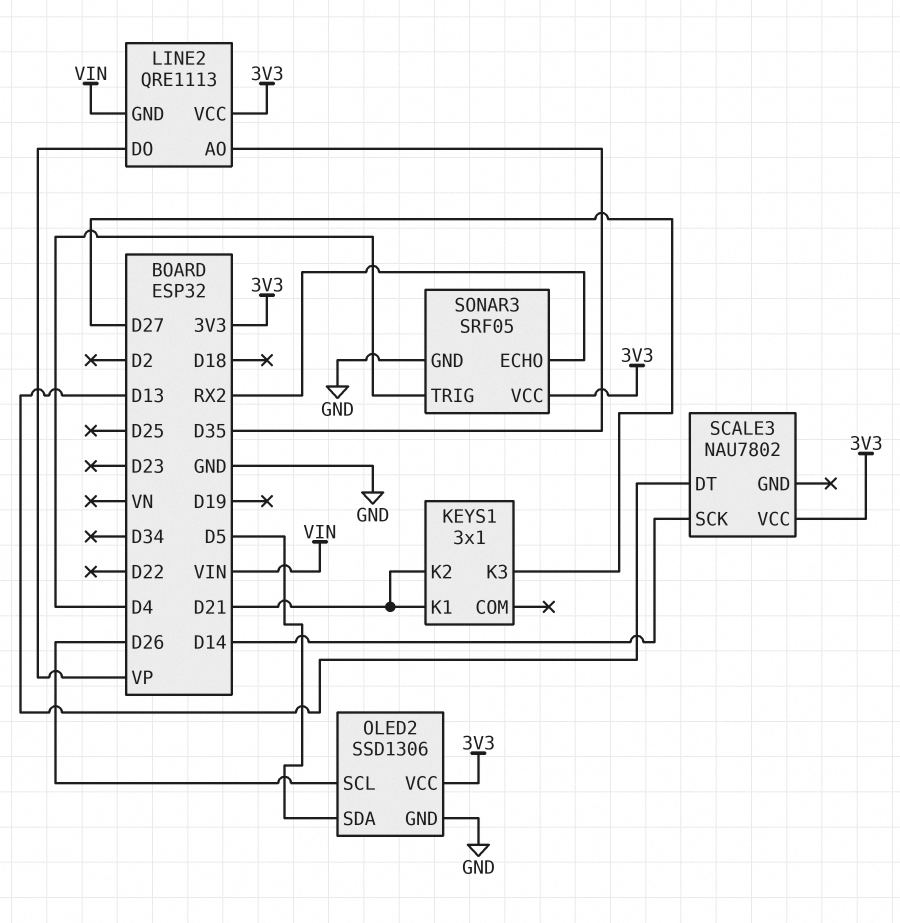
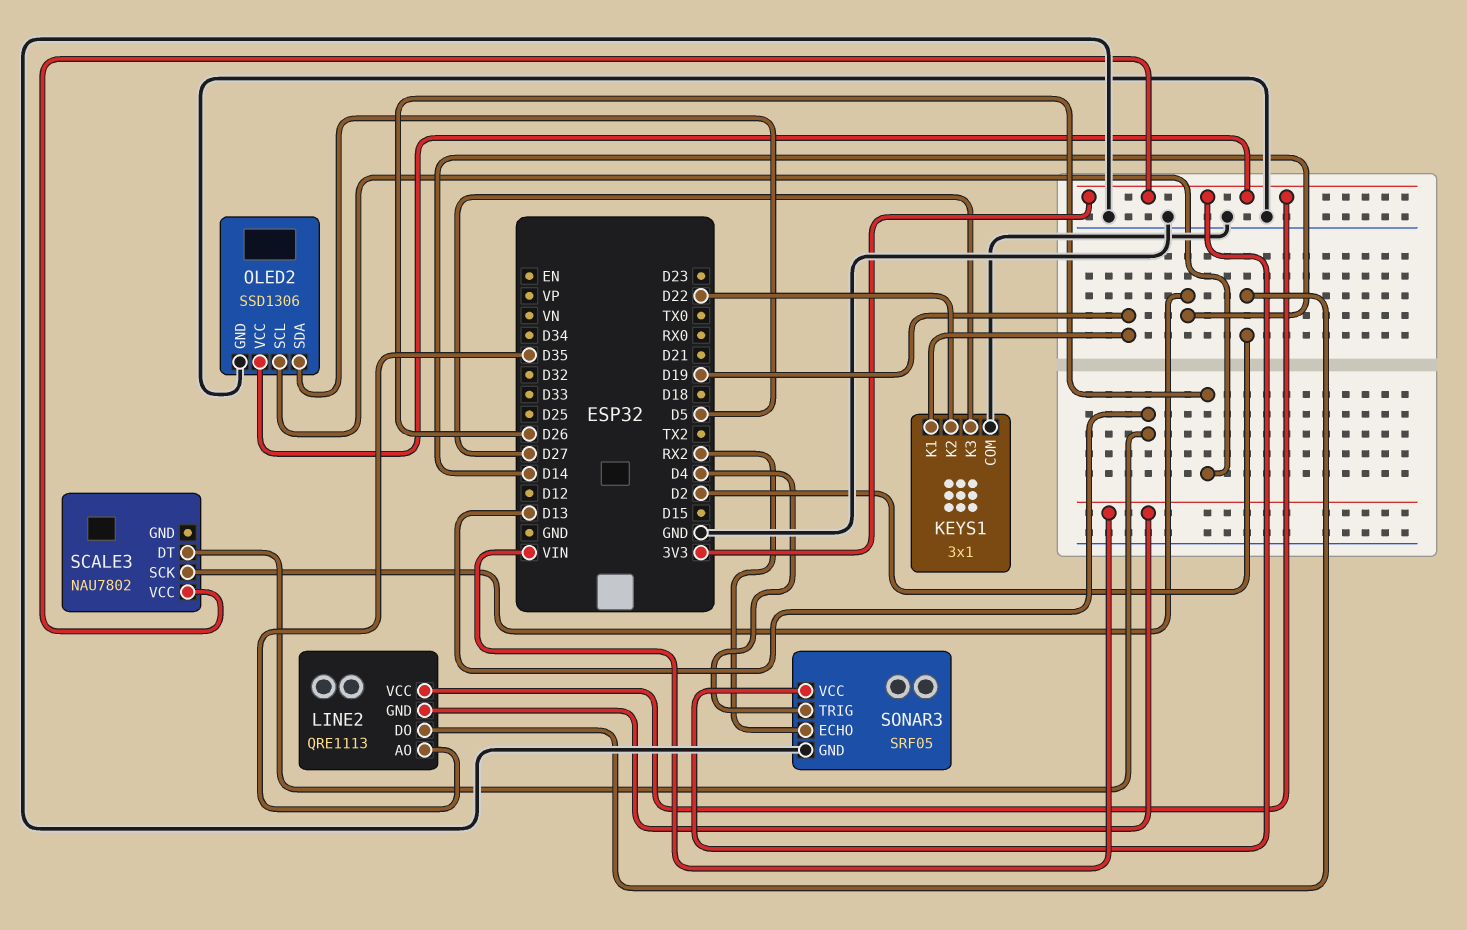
KEYS1 pin COM: none -> GND
KEYS1 pin K1: D21 -> D19
KEYS1 pin K2: D21 -> D22
LINE2 pin DO: VP -> D2

